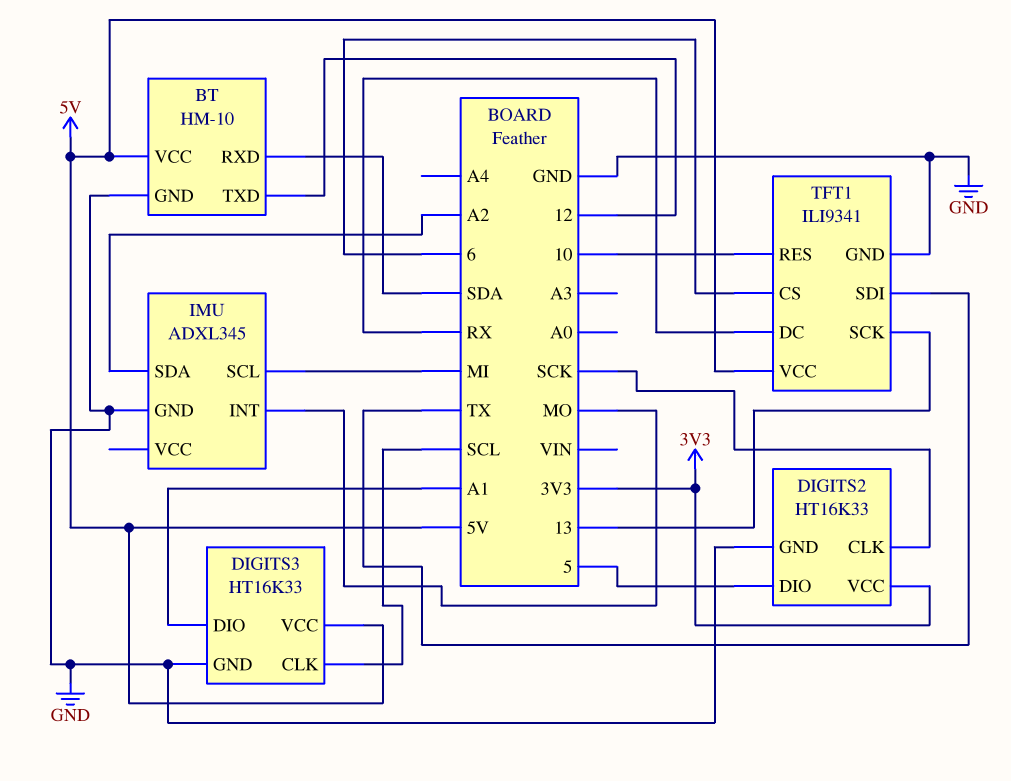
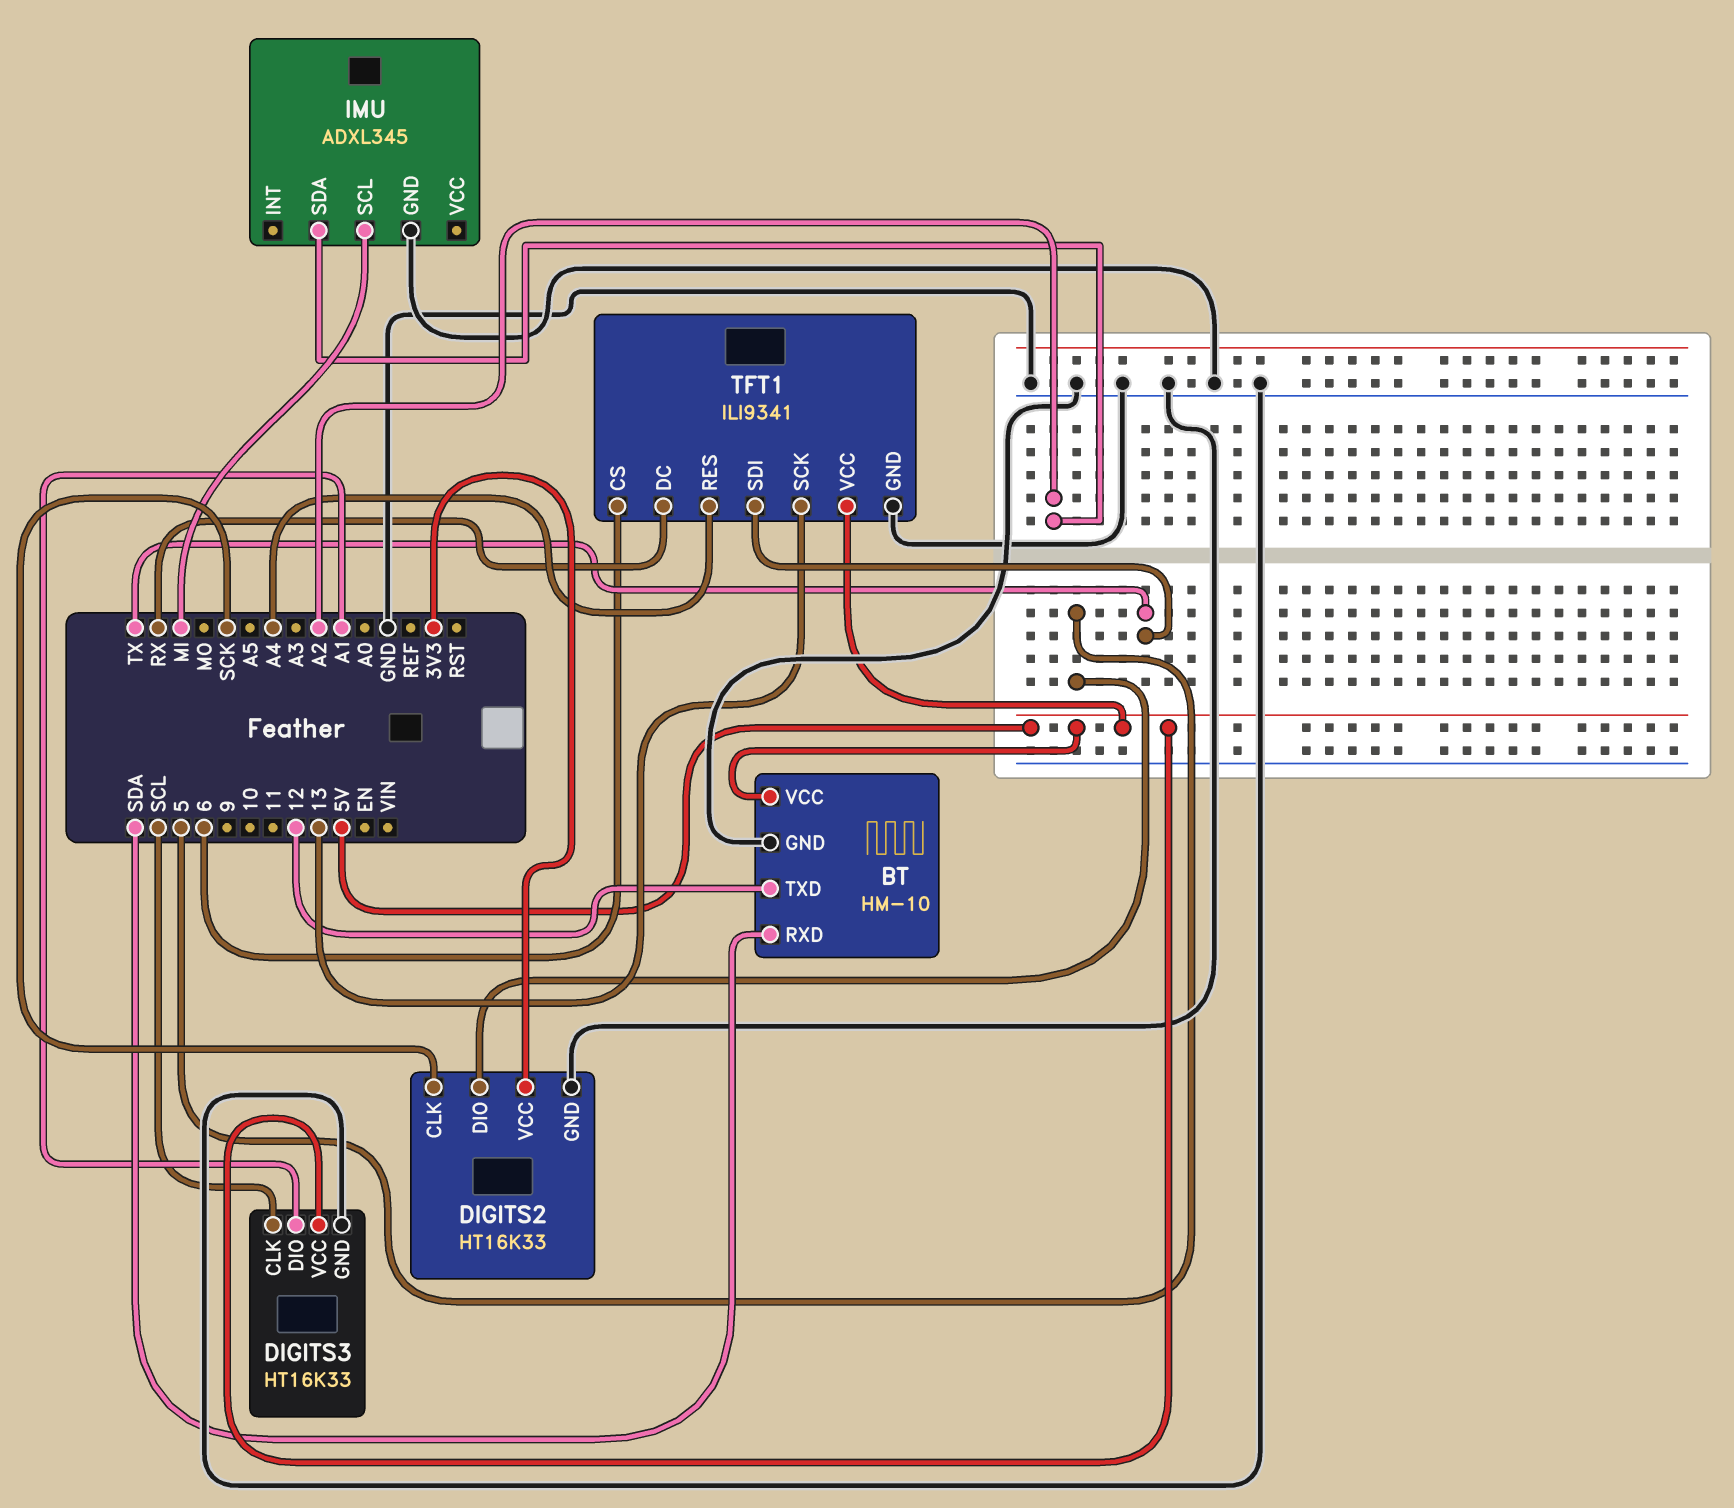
IMU pin INT: MO -> none
TFT1 pin RES: 10 -> A4

